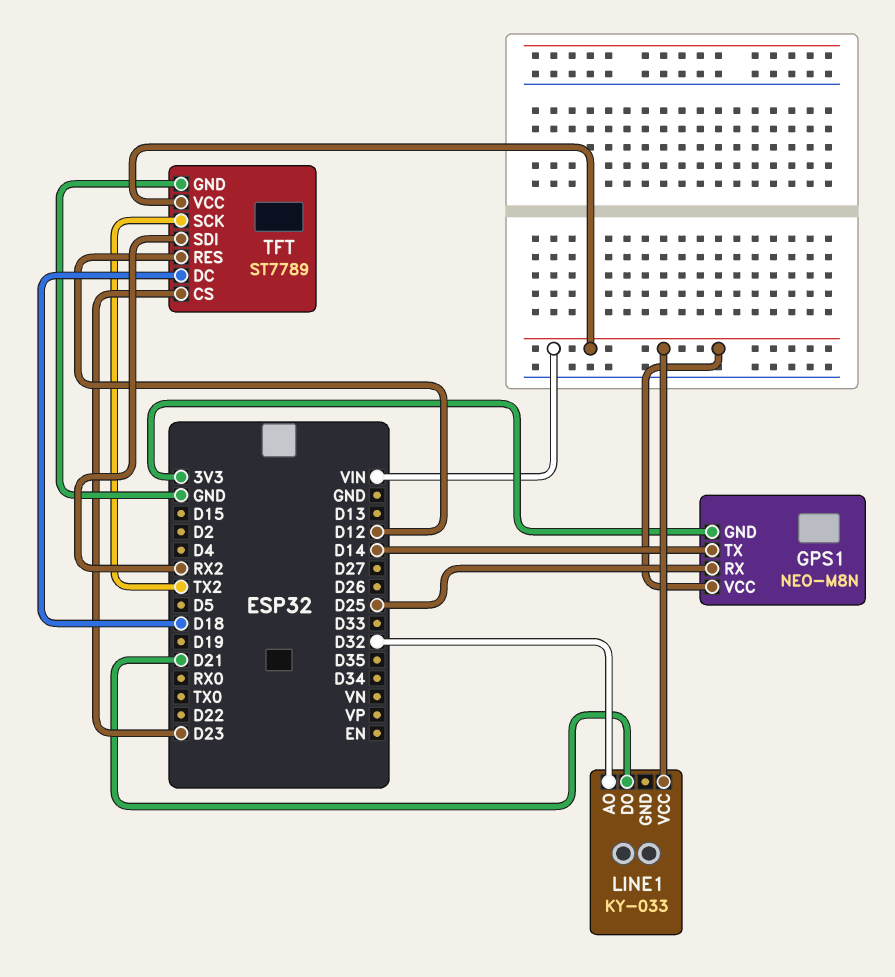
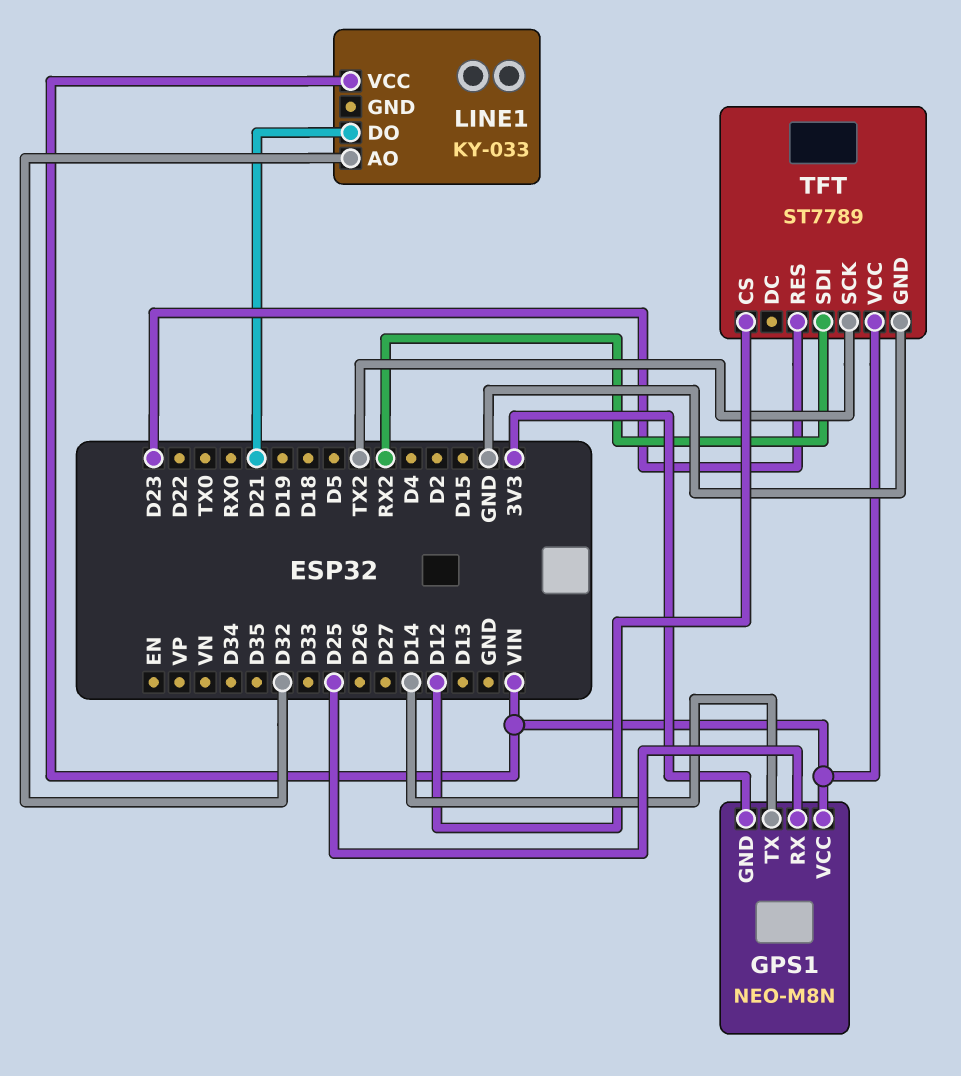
TFT pin CS: D23 -> D12
TFT pin DC: D18 -> none
TFT pin RES: D12 -> D23

